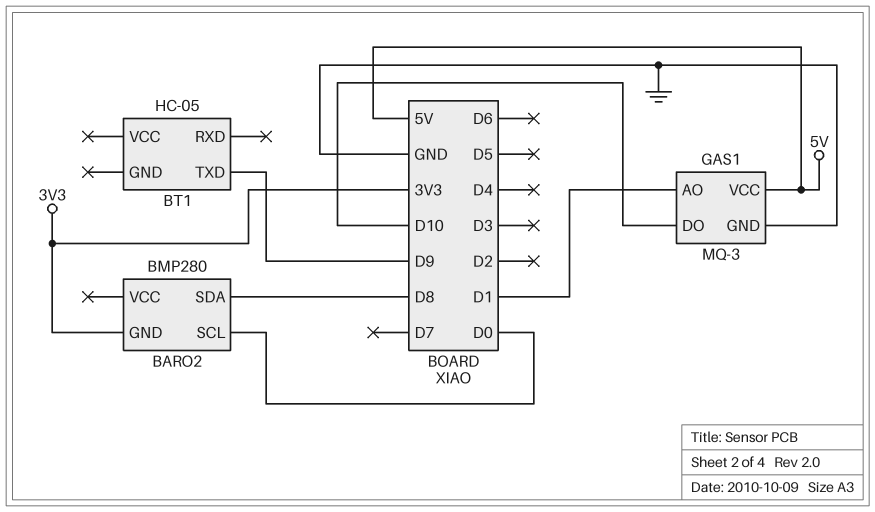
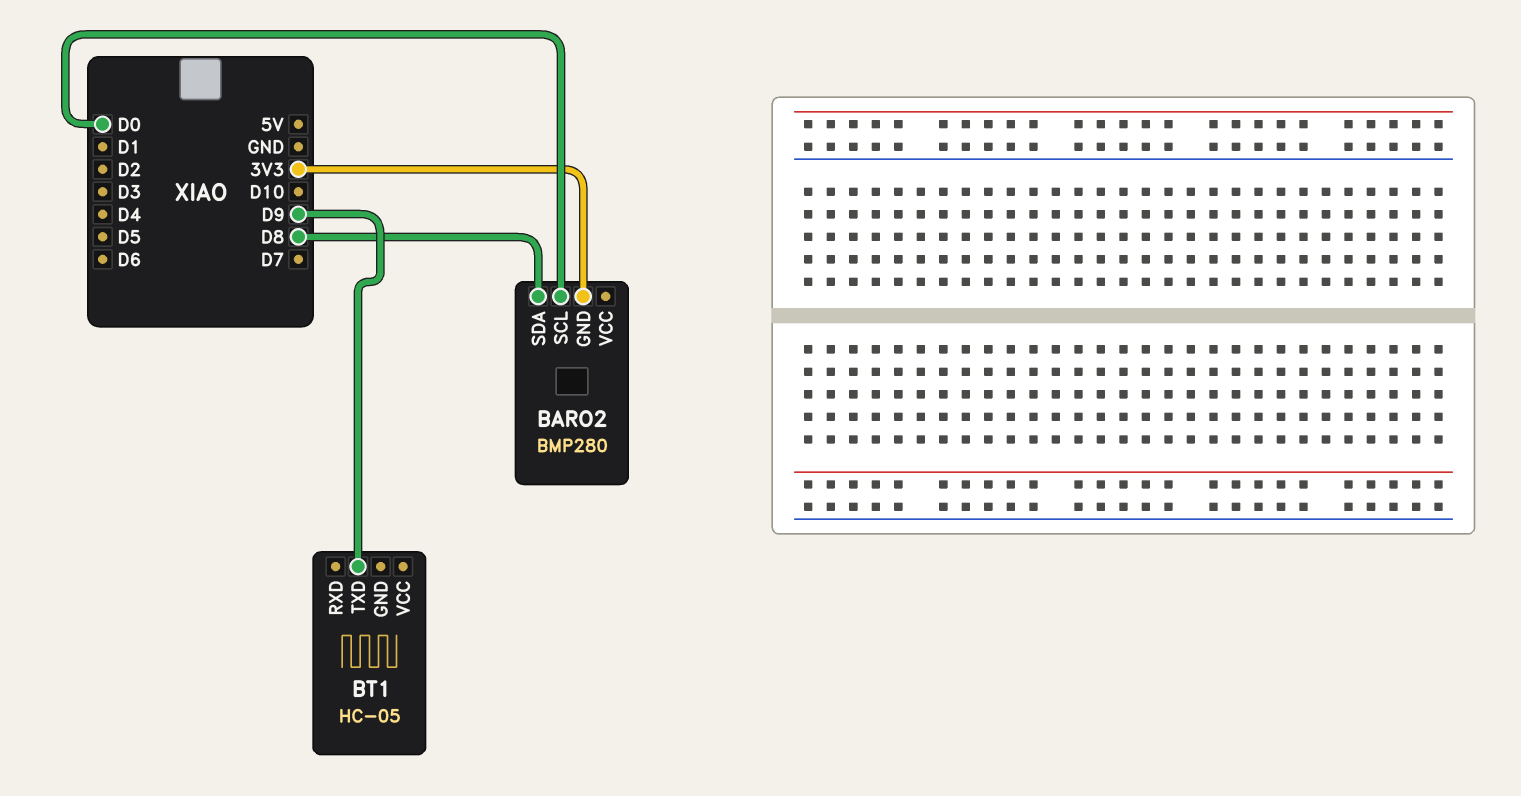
GAS1: MQ-3 -> none
GAS1 pin AO: D1 -> none
GAS1 pin DO: D10 -> none
GAS1 pin GND: GND -> none
GAS1 pin VCC: 5V -> none

